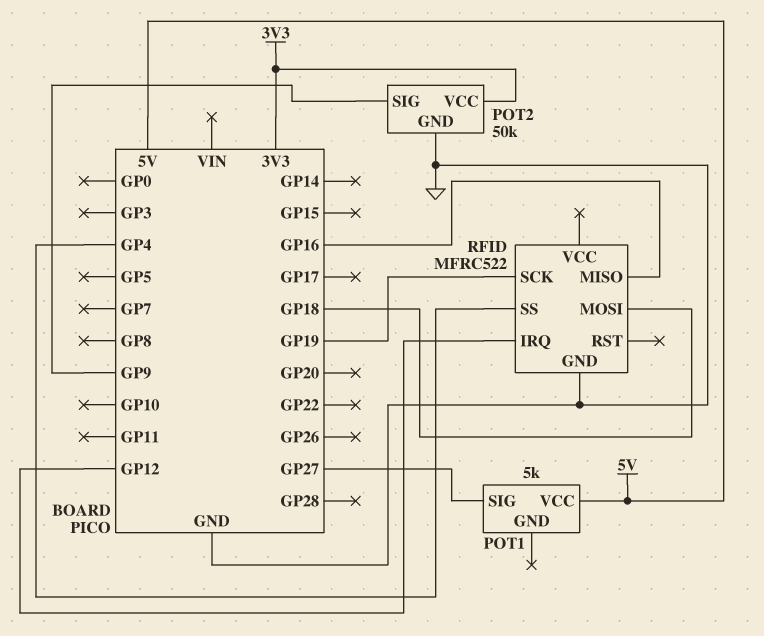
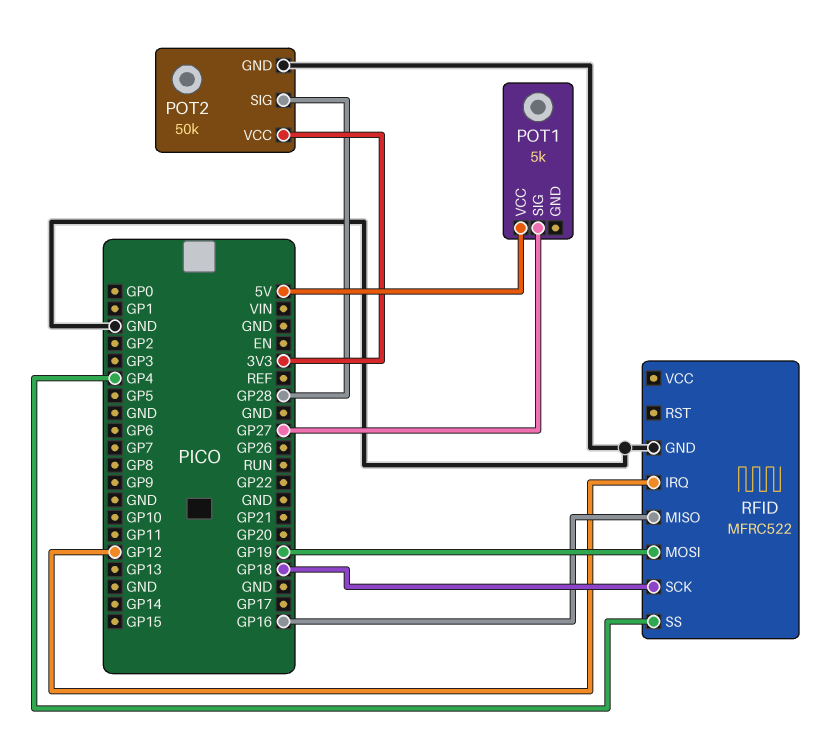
POT2 pin SIG: GP9 -> GP28
RFID pin MOSI: GP18 -> GP19
RFID pin SCK: GP19 -> GP18

